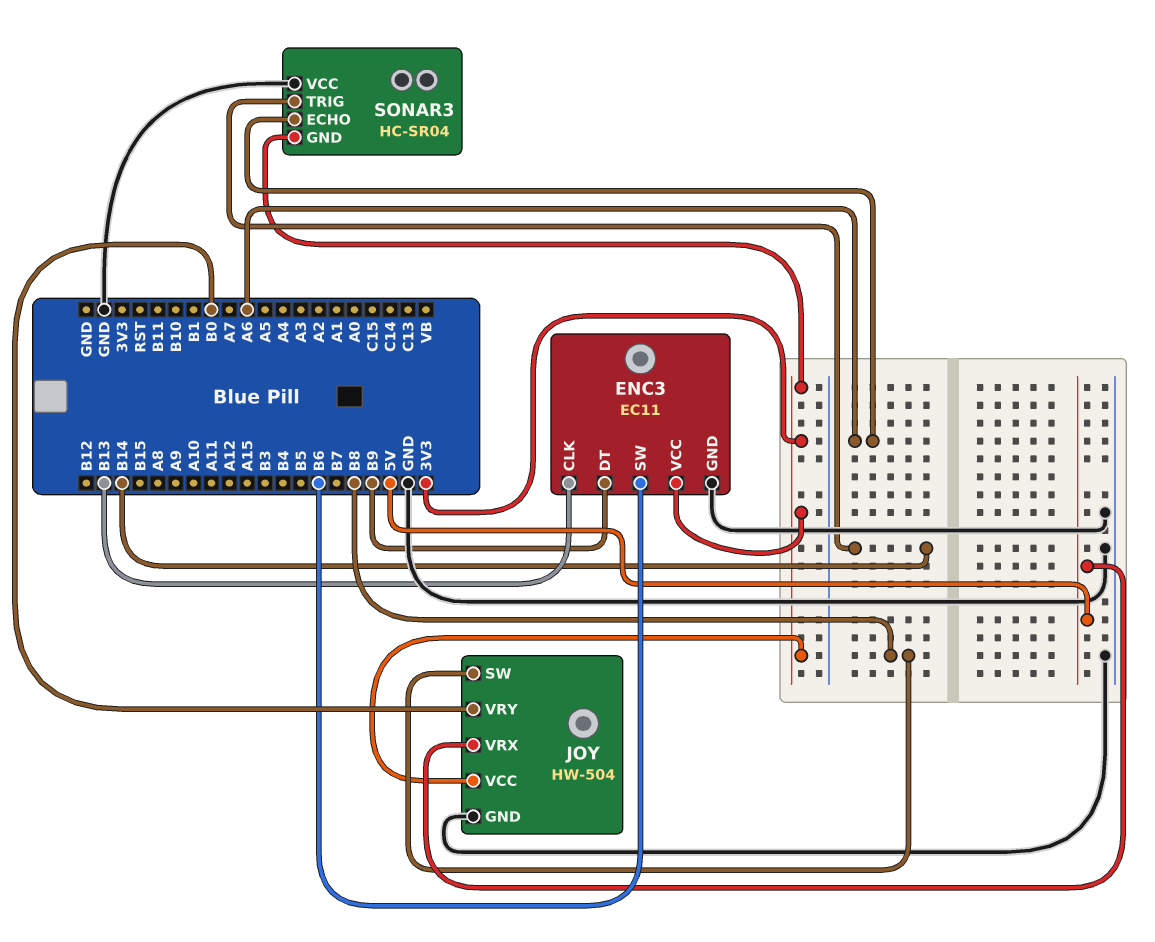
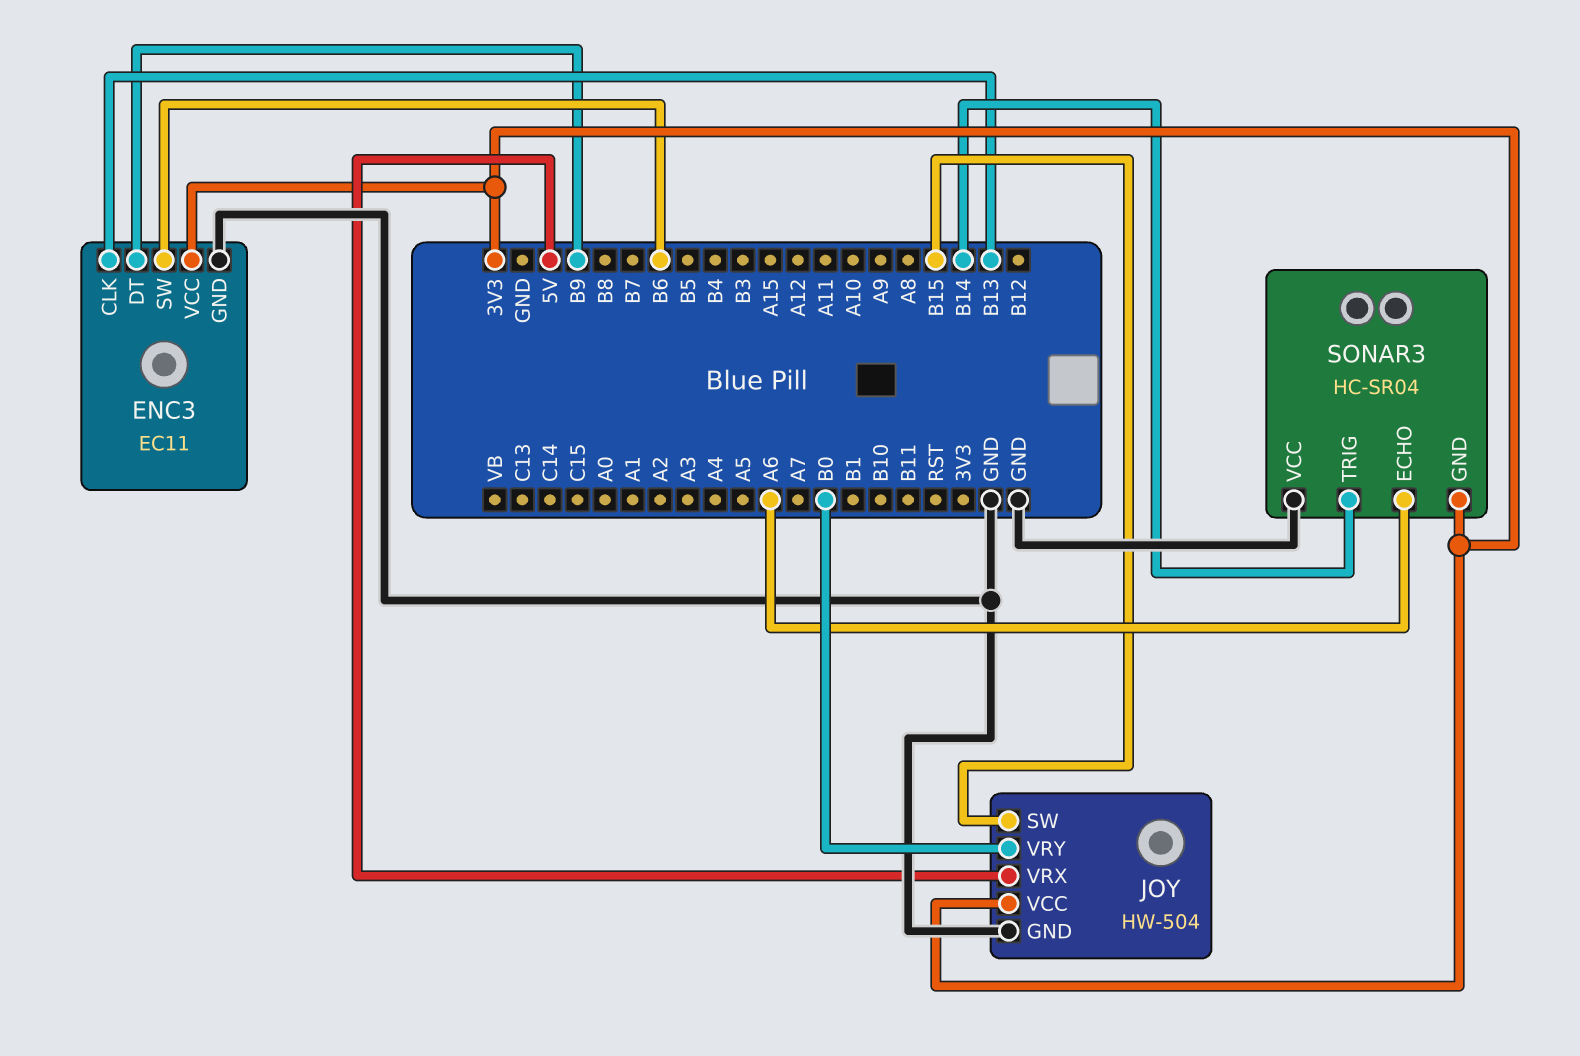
JOY pin SW: B8 -> B15

